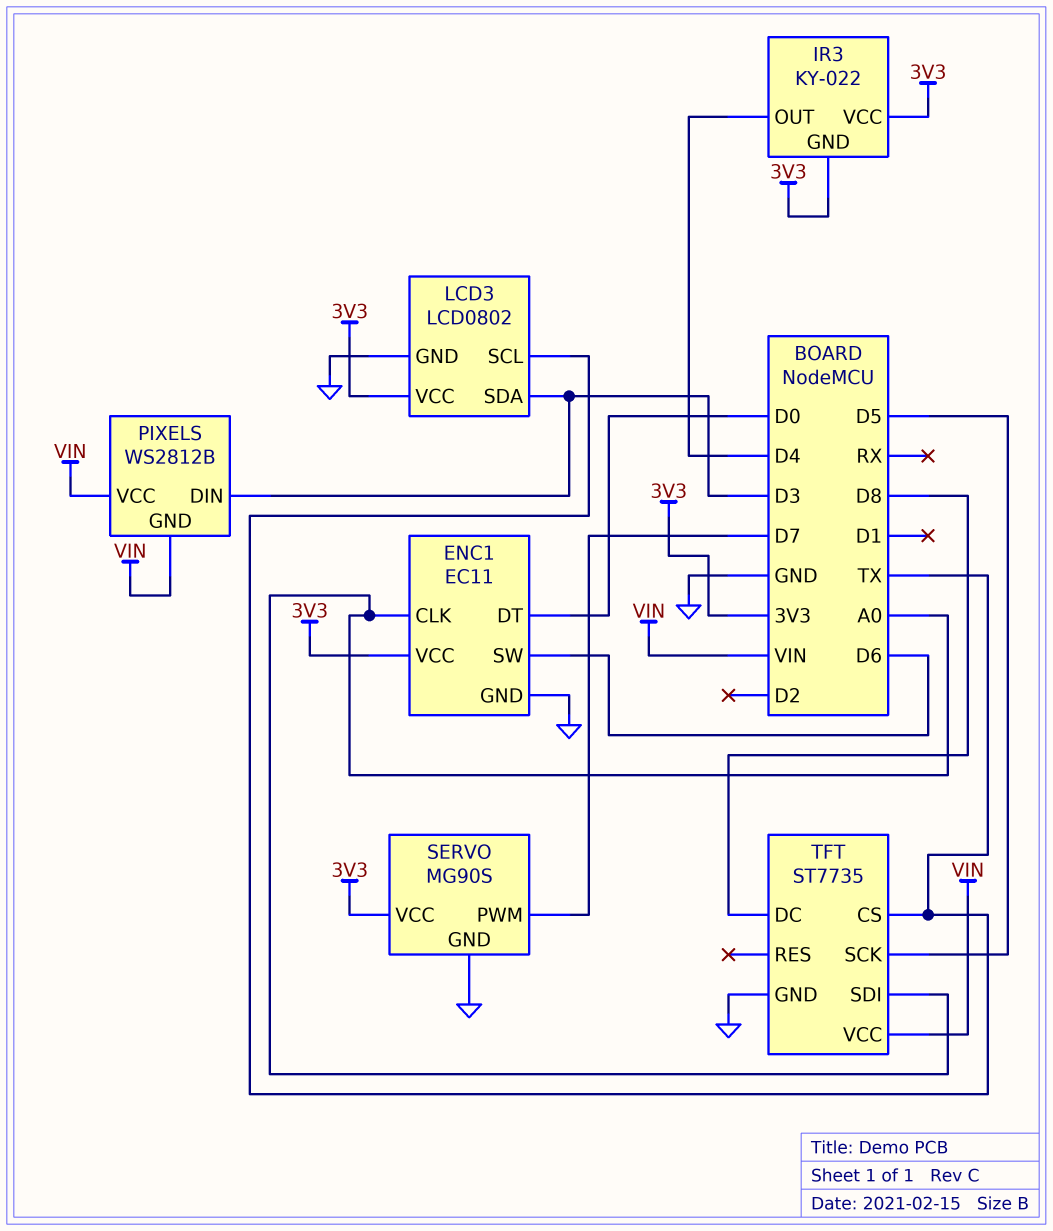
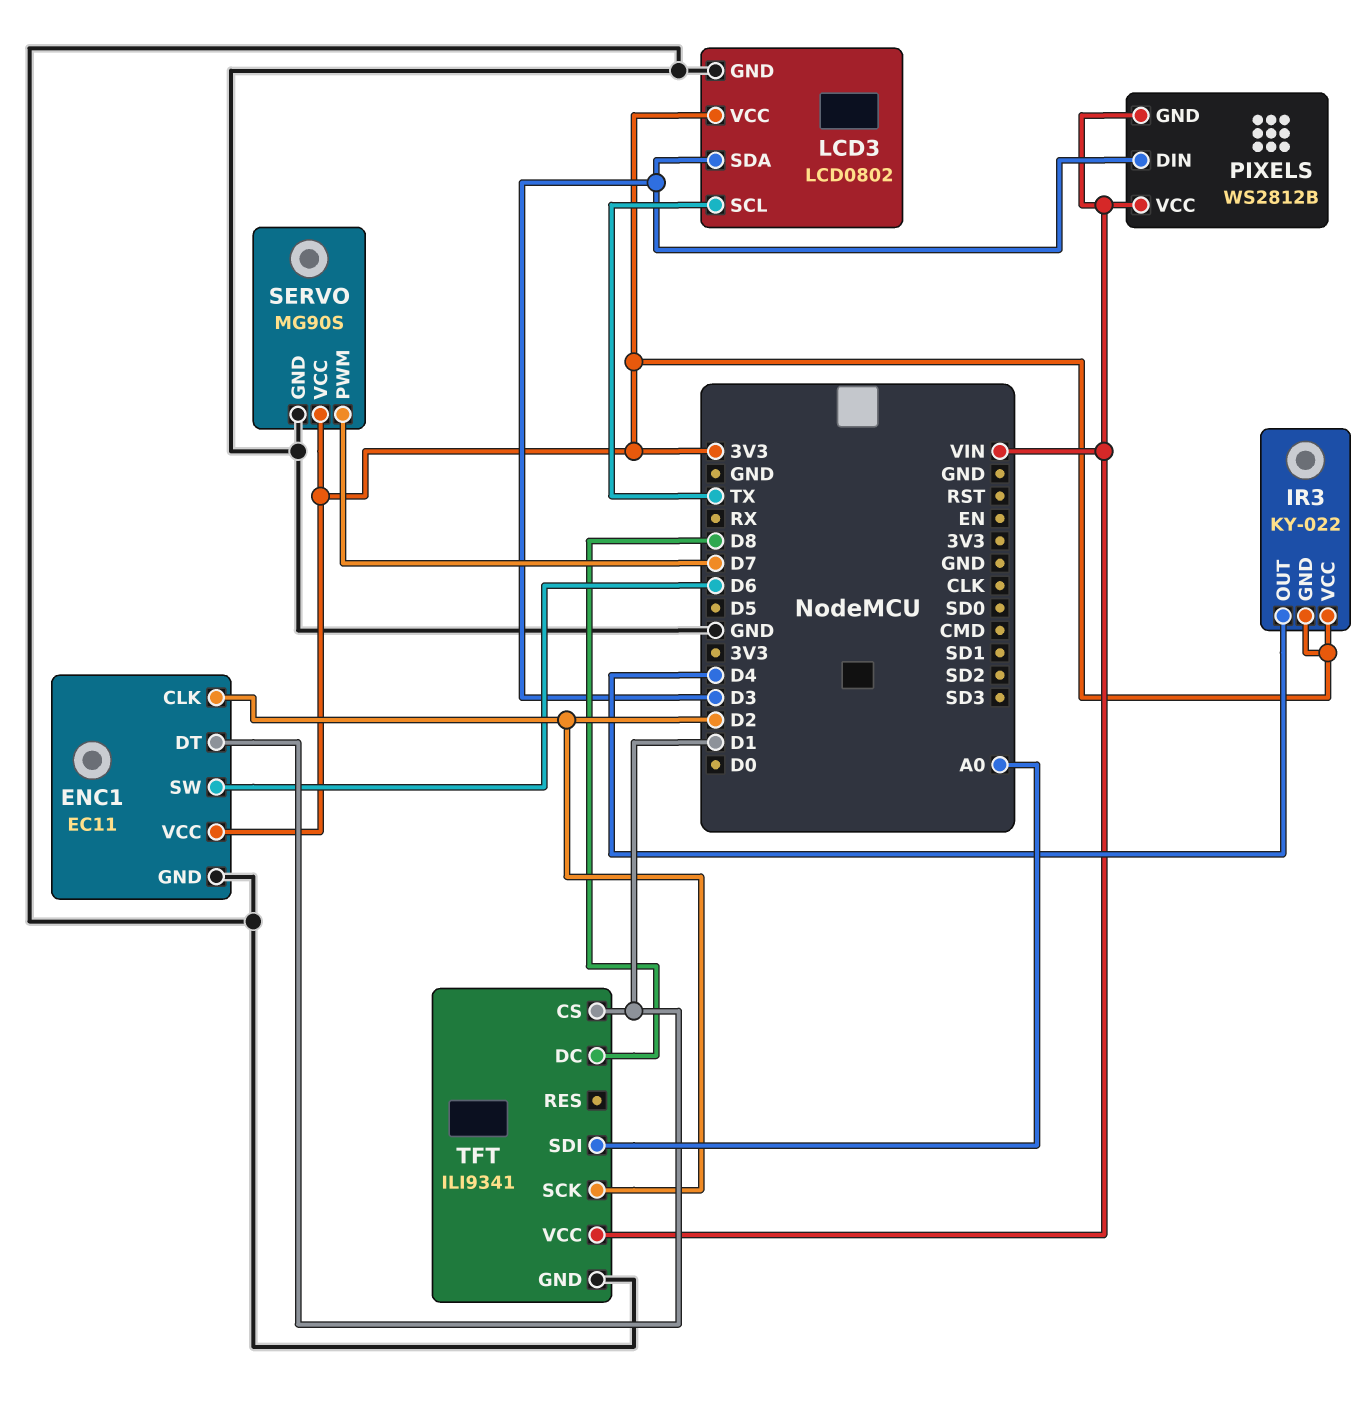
ENC1 pin CLK: A0 -> D2
ENC1 pin DT: D0 -> D1
TFT: ST7735 -> ILI9341
TFT pin CS: TX -> D1
TFT pin SCK: D5 -> D2

